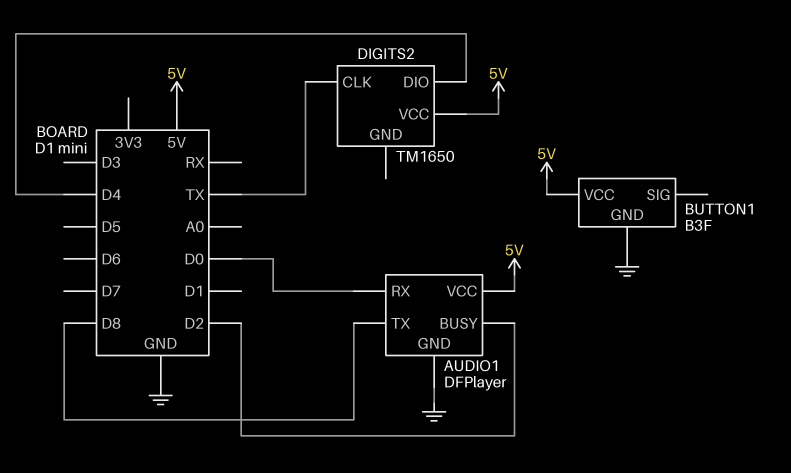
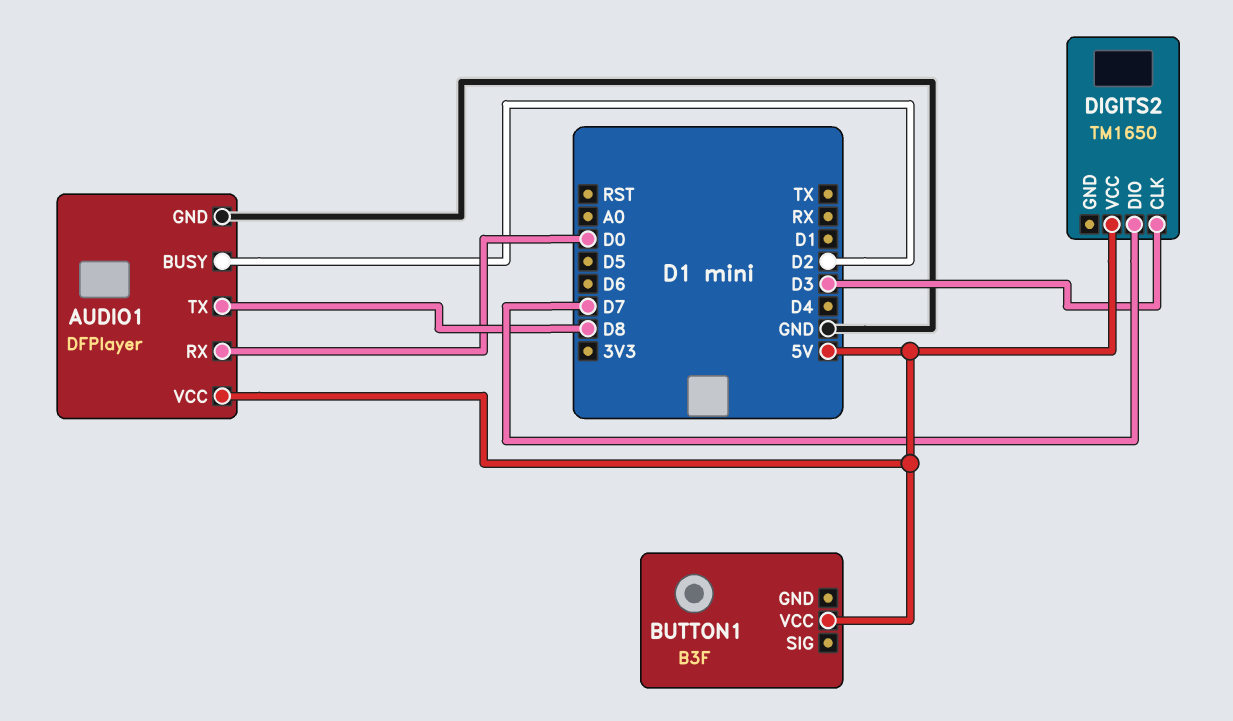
BUTTON1 pin GND: GND -> none
DIGITS2 pin CLK: TX -> D3
DIGITS2 pin DIO: D4 -> D7

